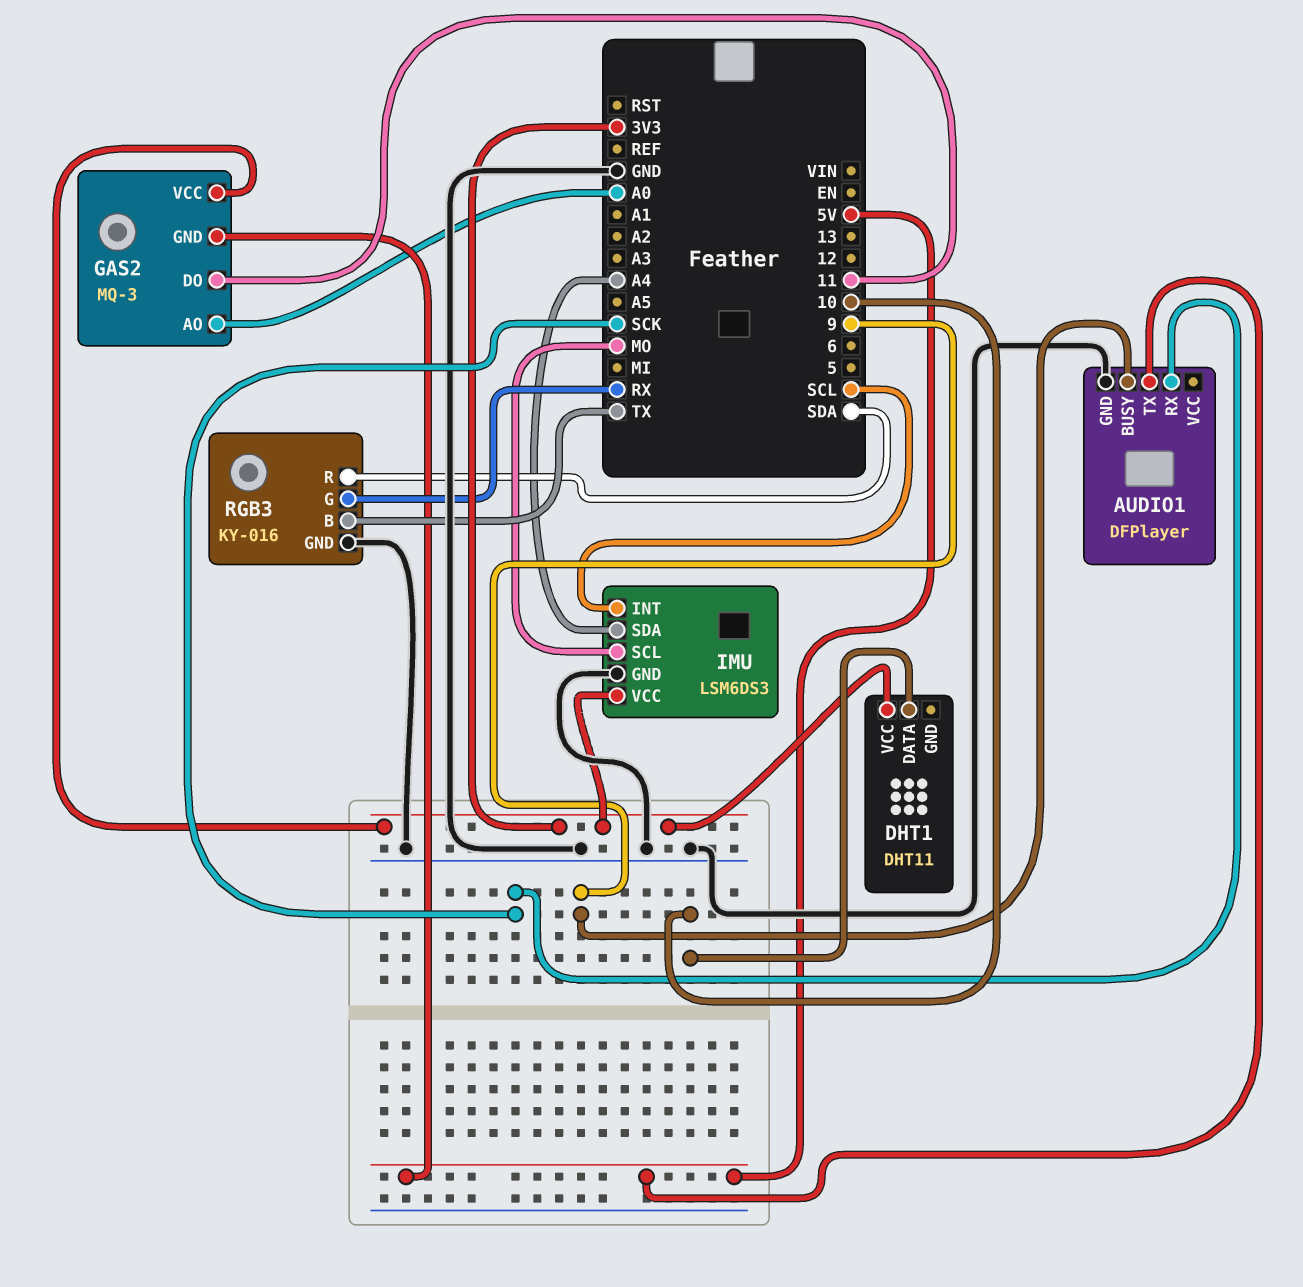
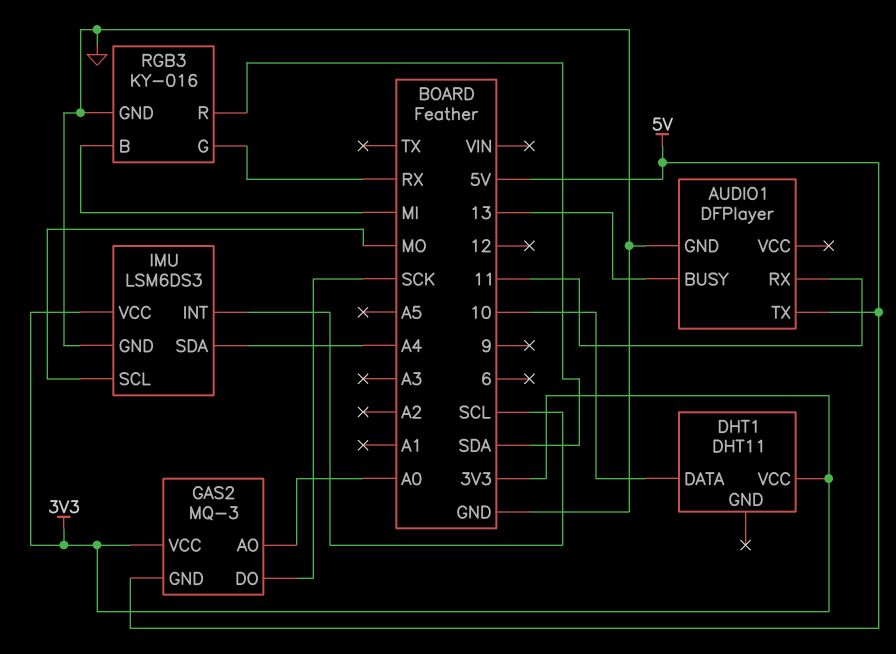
AUDIO1 pin BUSY: 9 -> 13
AUDIO1 pin RX: SCK -> 11
GAS2 pin DO: 11 -> SCK
RGB3 pin B: TX -> MI

